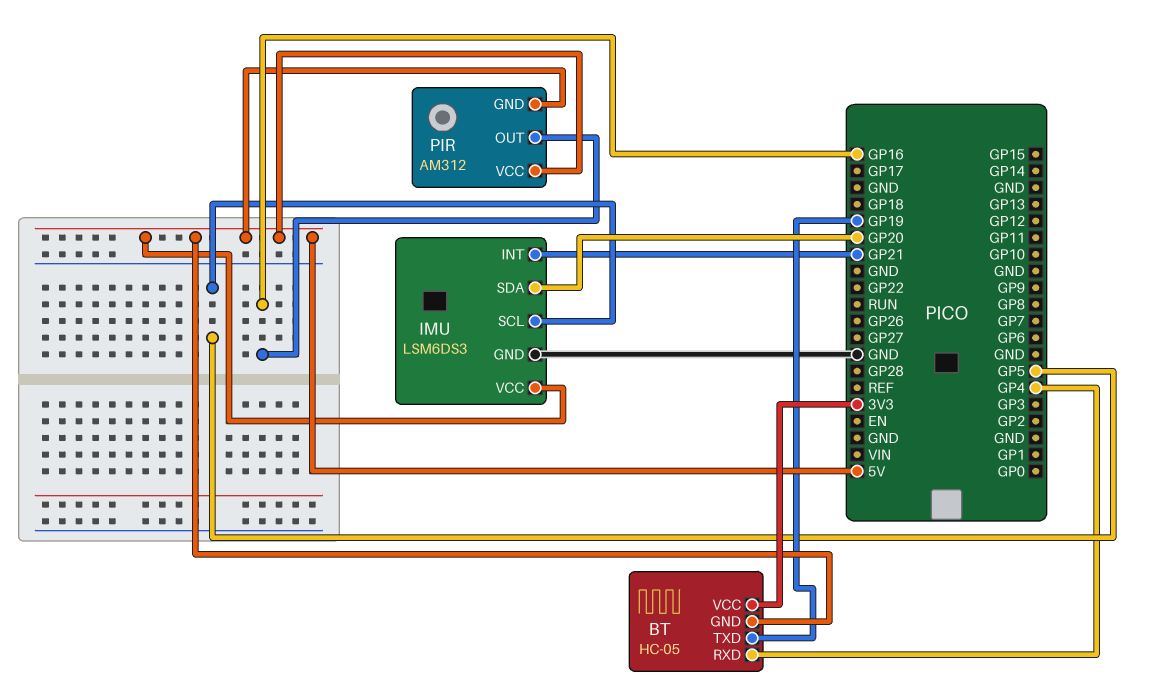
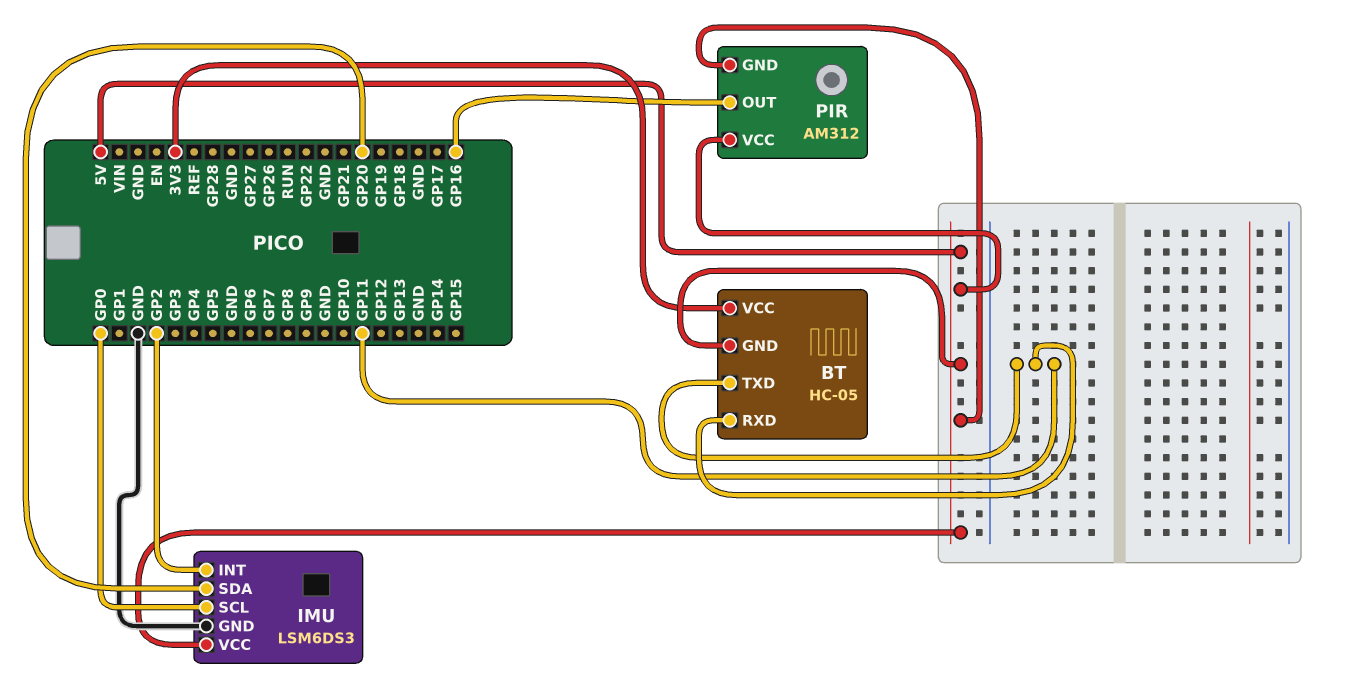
BT pin RXD: GP4 -> GP11
BT pin TXD: GP19 -> GP11
IMU pin INT: GP21 -> GP2
IMU pin SCL: GP5 -> GP0

